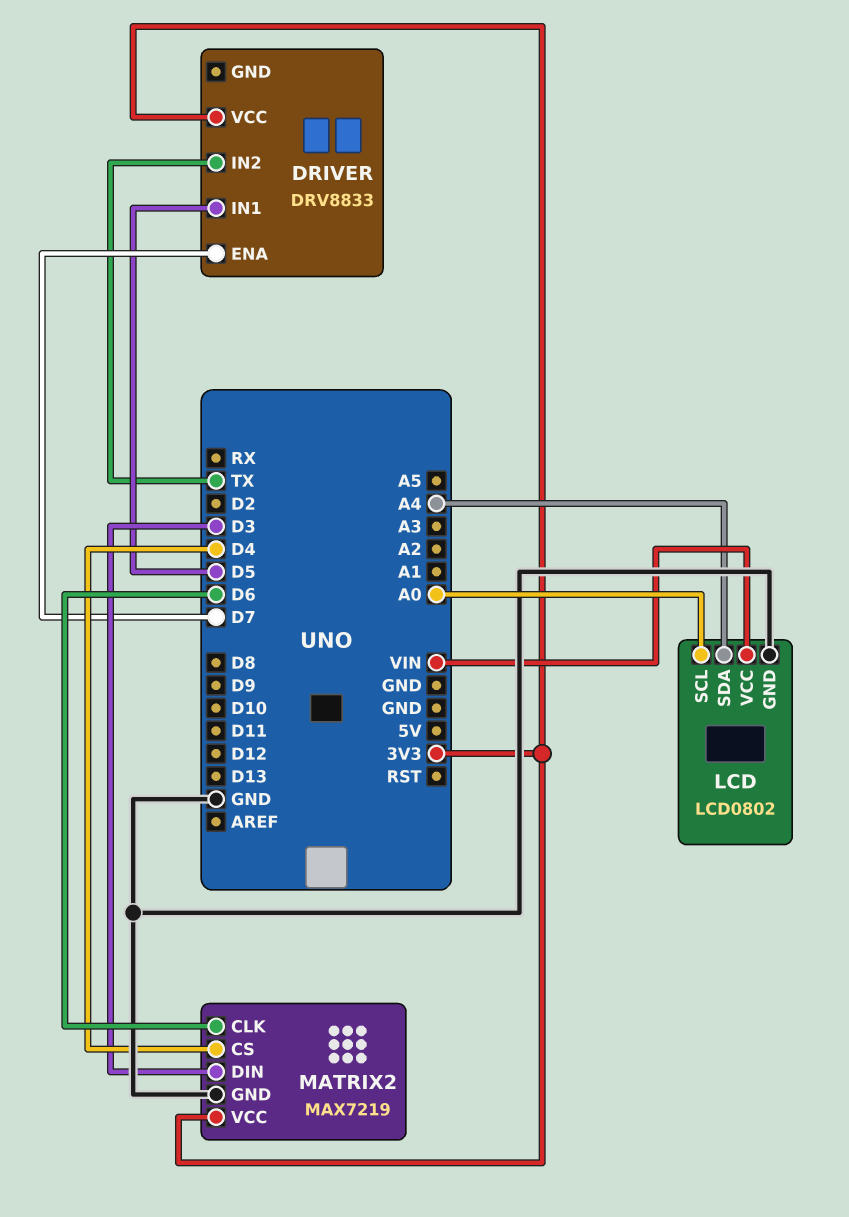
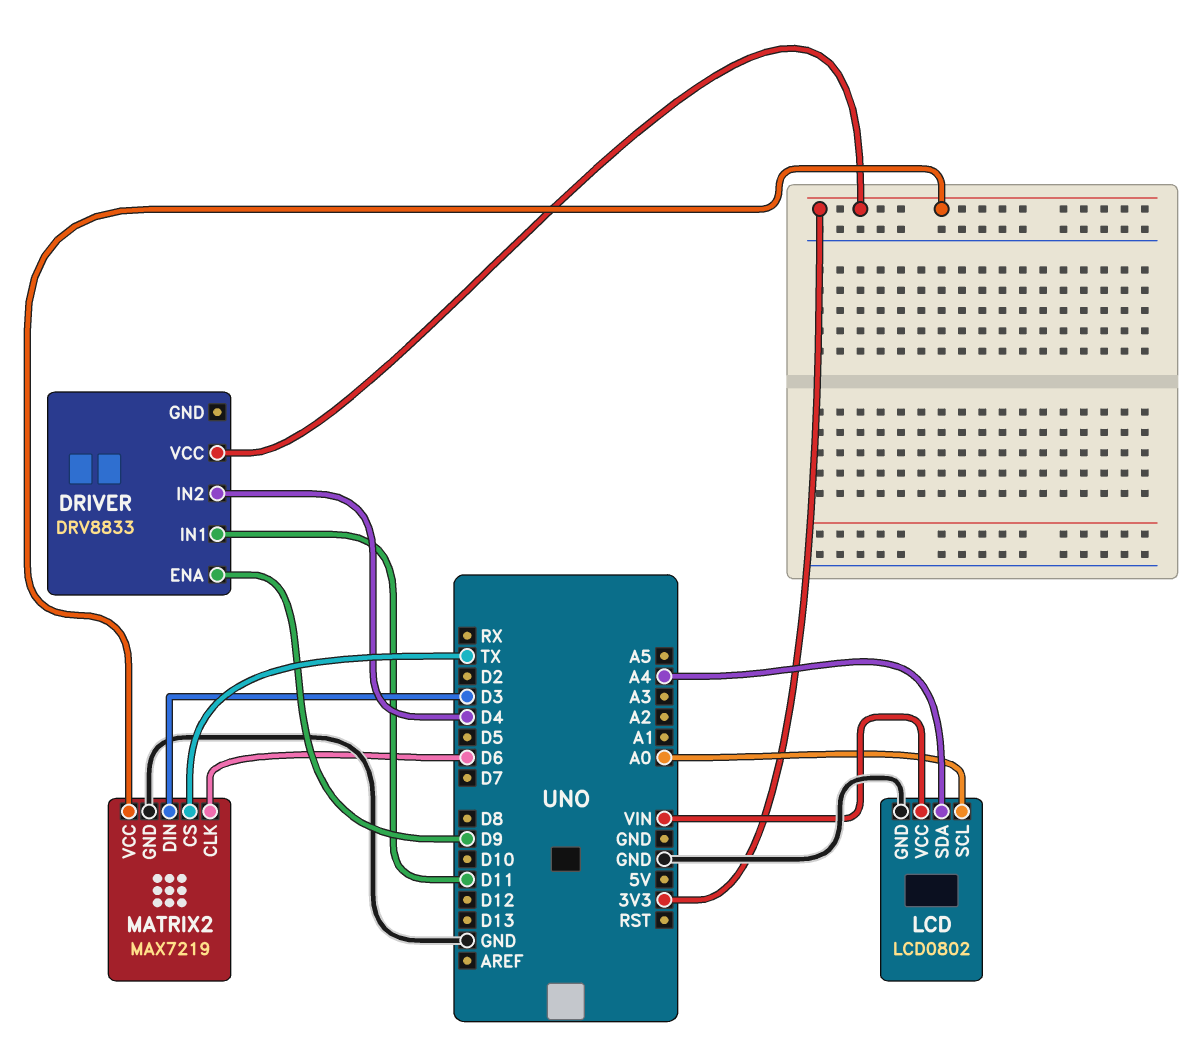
DRIVER pin ENA: D7 -> D9
DRIVER pin IN1: D5 -> D11
DRIVER pin IN2: TX -> D4
MATRIX2 pin CS: D4 -> TX

